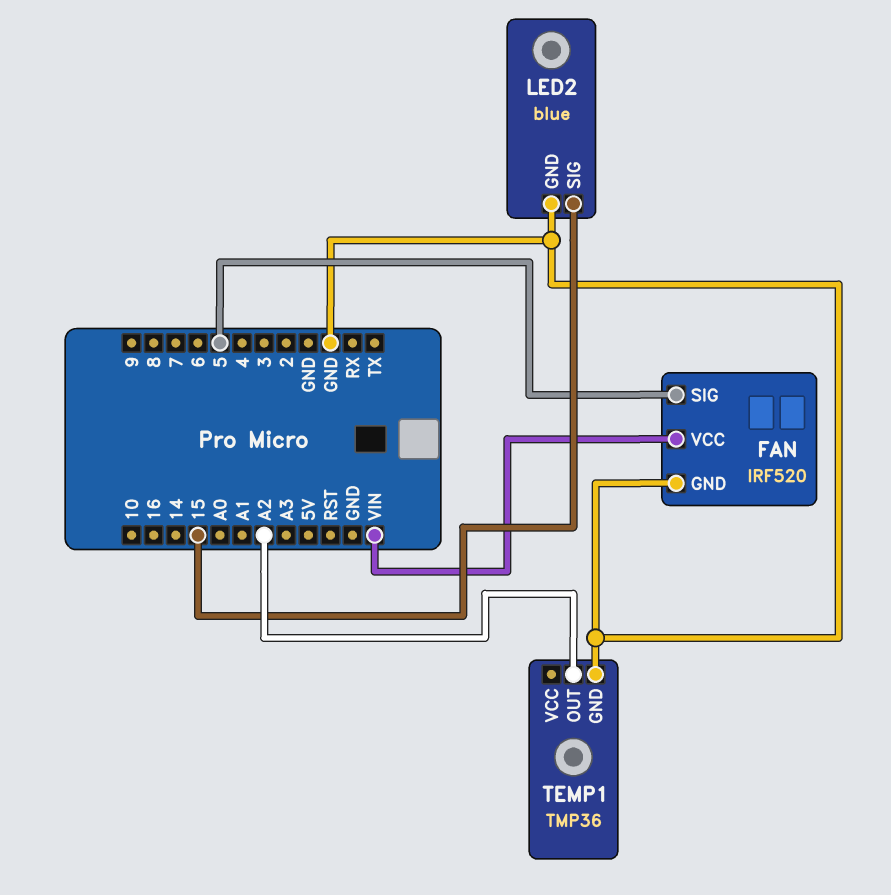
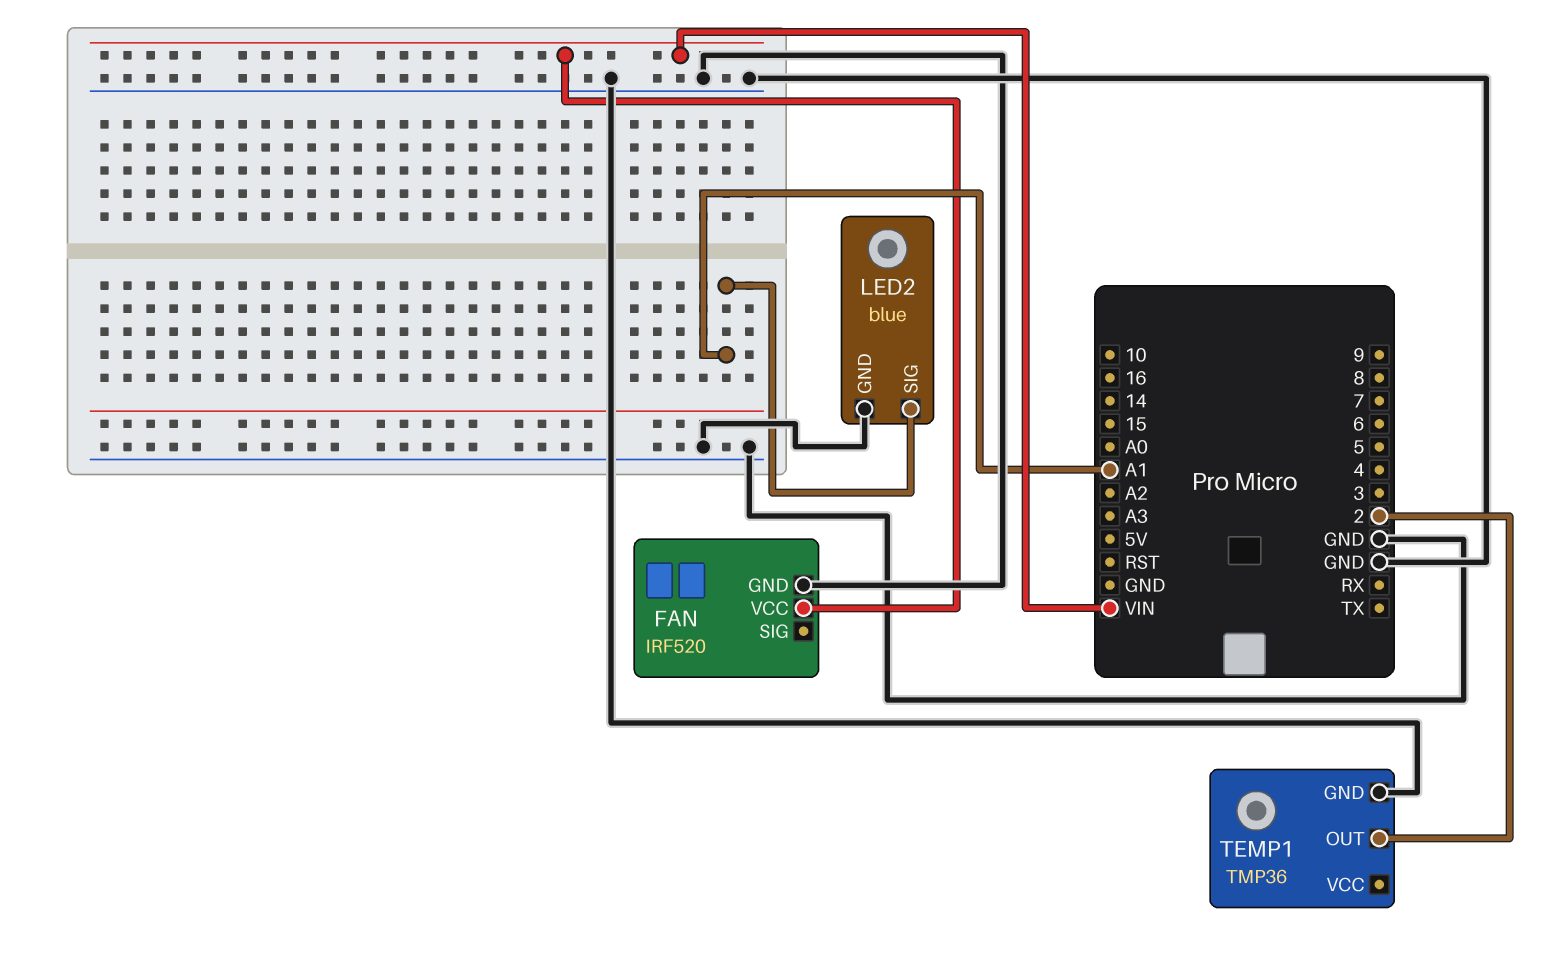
FAN pin SIG: 5 -> none
LED2 pin SIG: 15 -> A1
TEMP1 pin OUT: A2 -> 2

